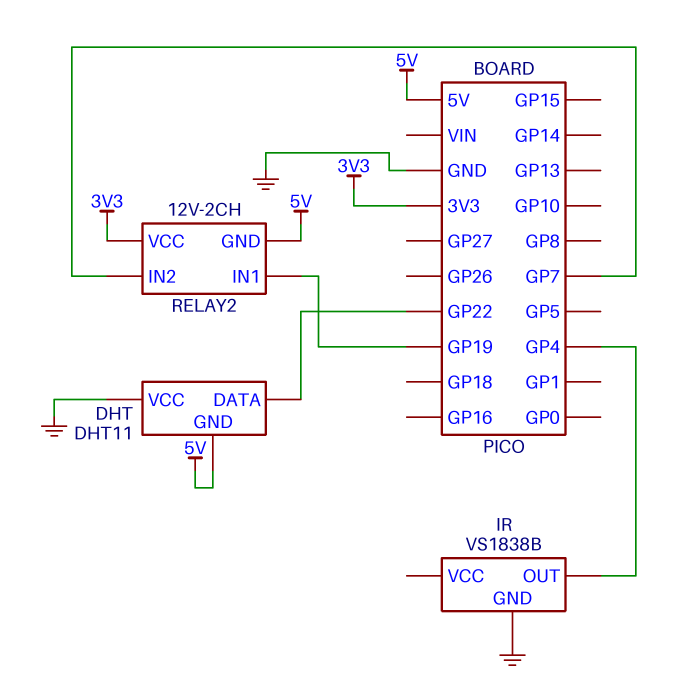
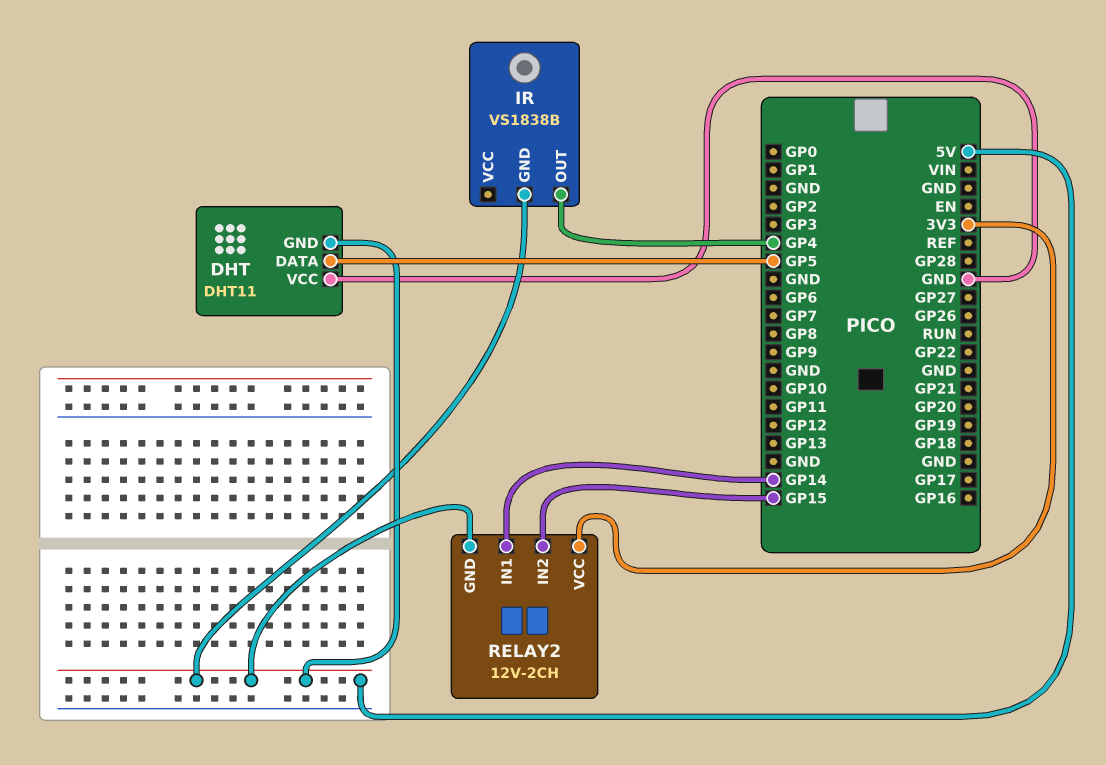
DHT pin DATA: GP22 -> GP5
IR pin GND: GND -> 5V
RELAY2 pin IN1: GP19 -> GP14
RELAY2 pin IN2: GP7 -> GP15

